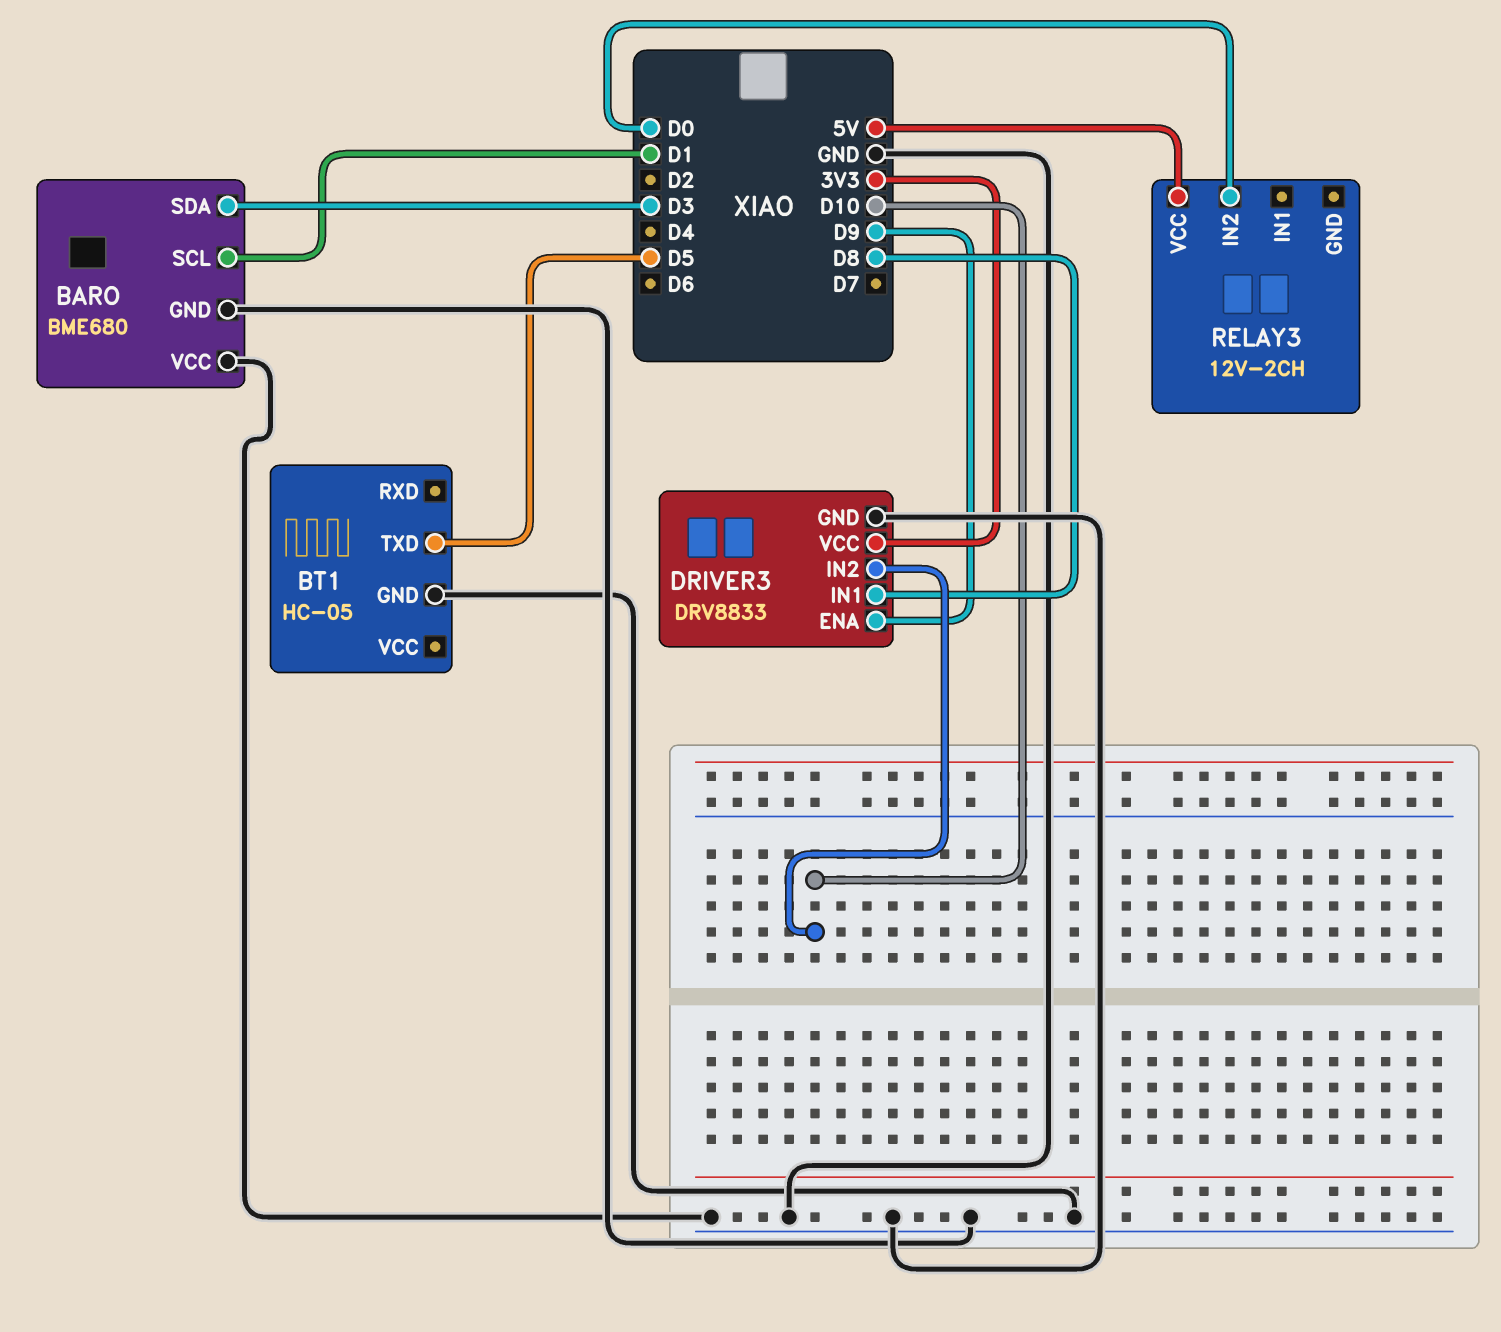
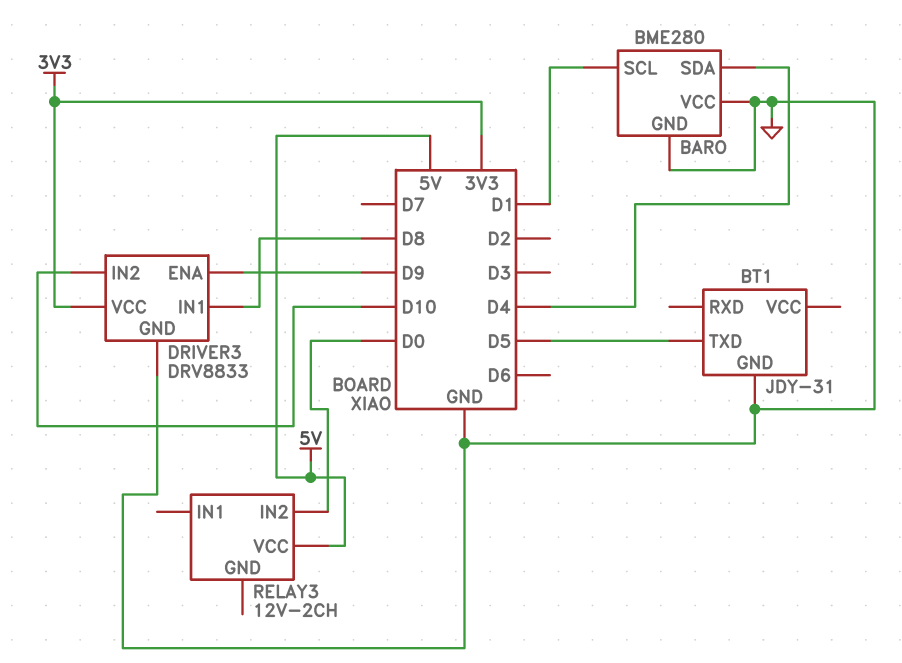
BARO: BME680 -> BME280
BARO pin SDA: D3 -> D4
BT1: HC-05 -> JDY-31

